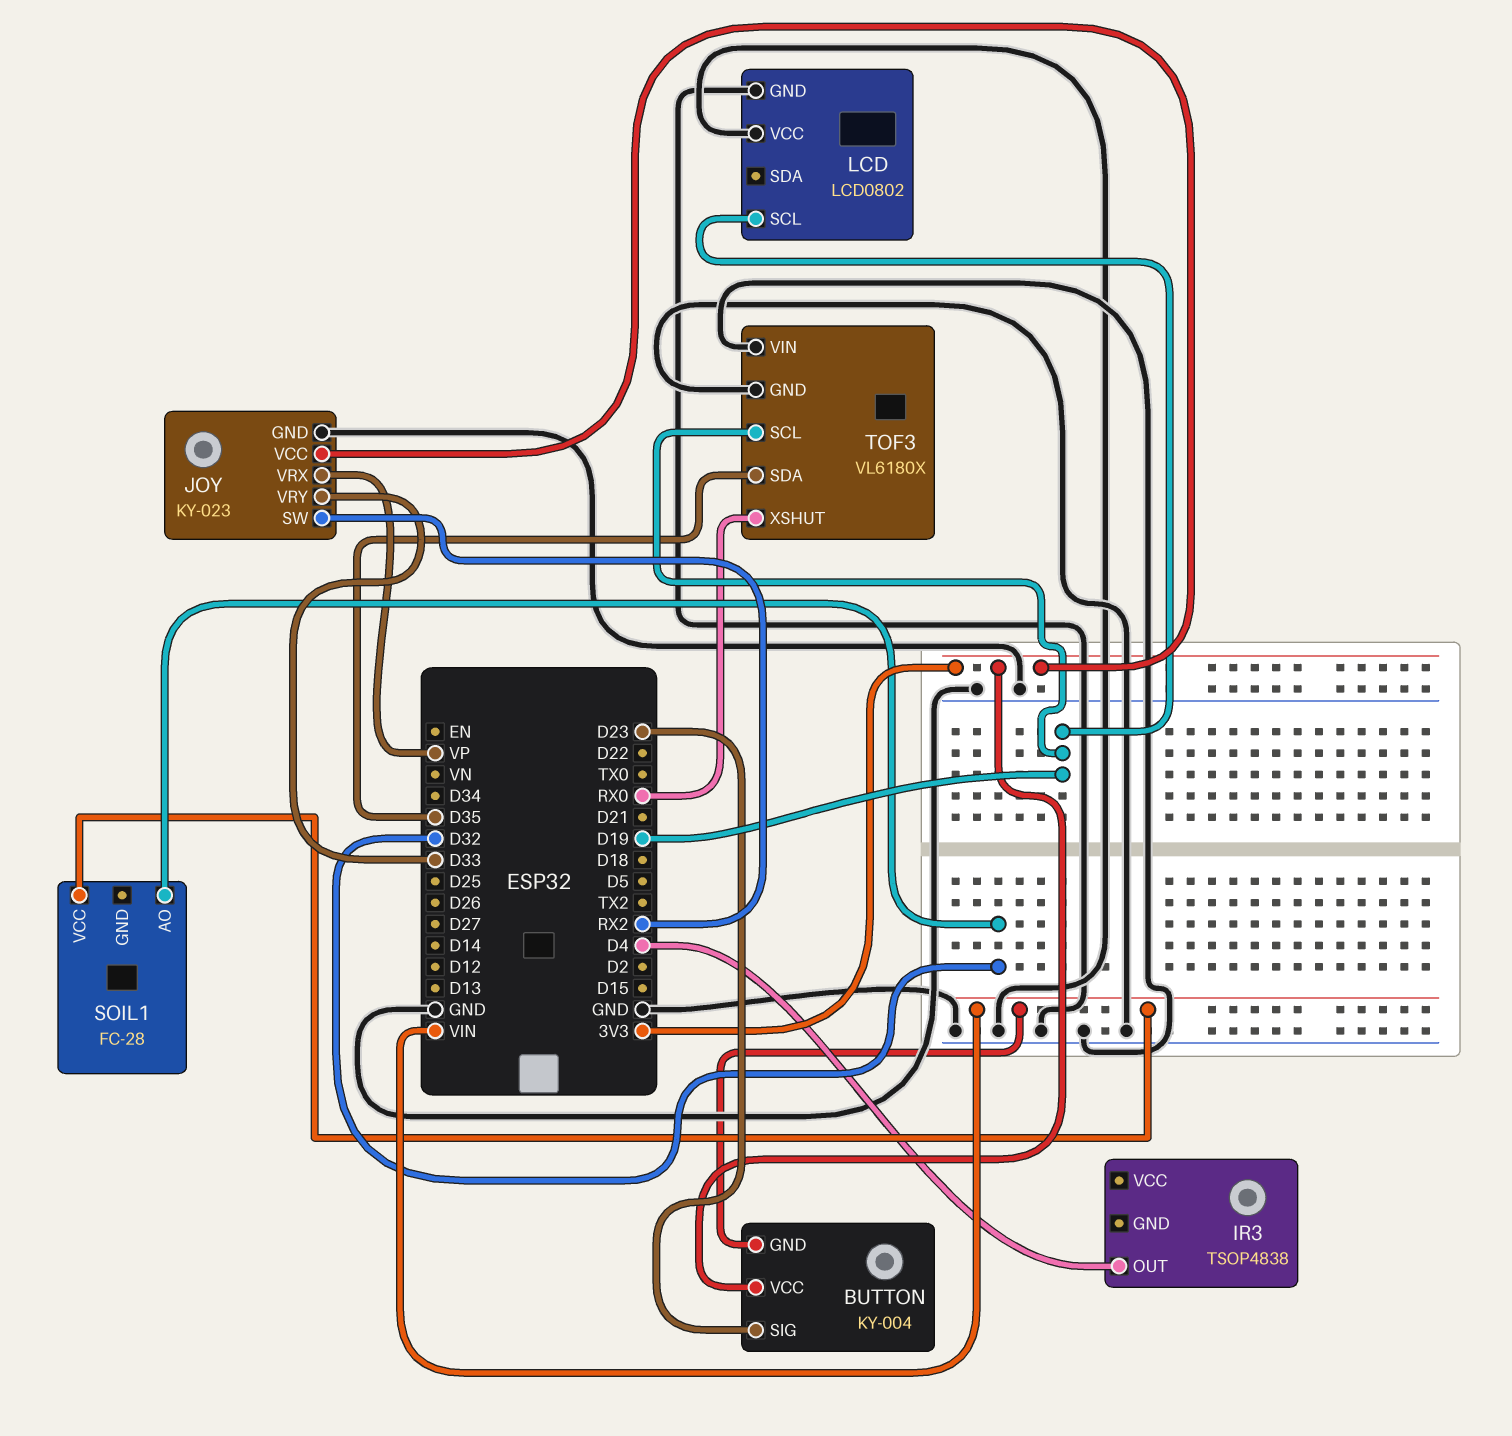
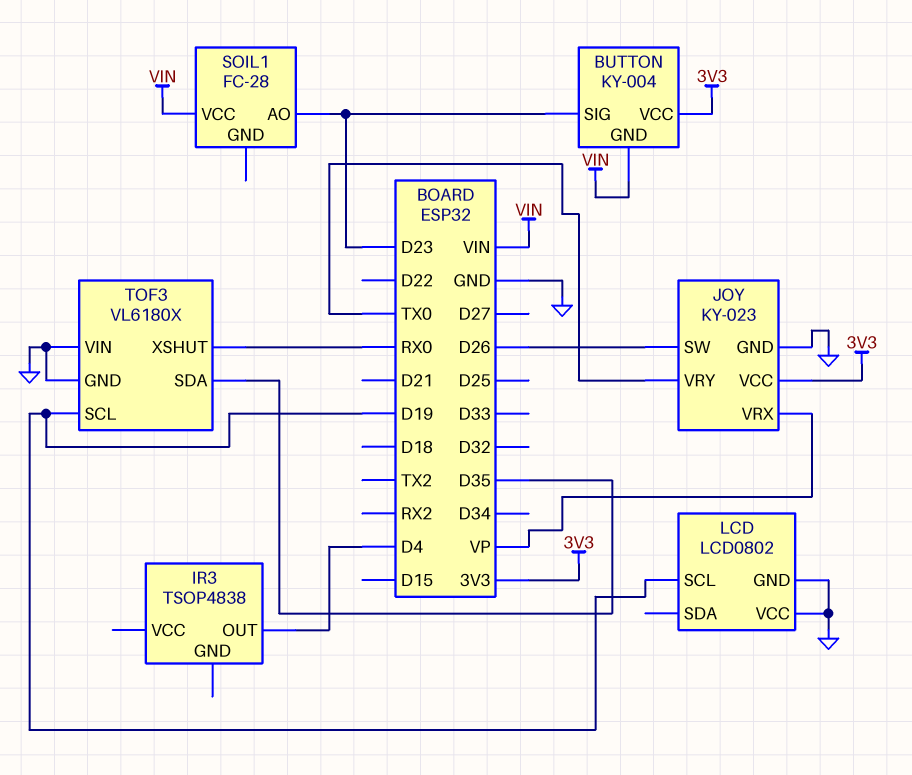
JOY pin SW: RX2 -> D26
JOY pin VRY: D33 -> TX0
SOIL1 pin AO: D32 -> D23

